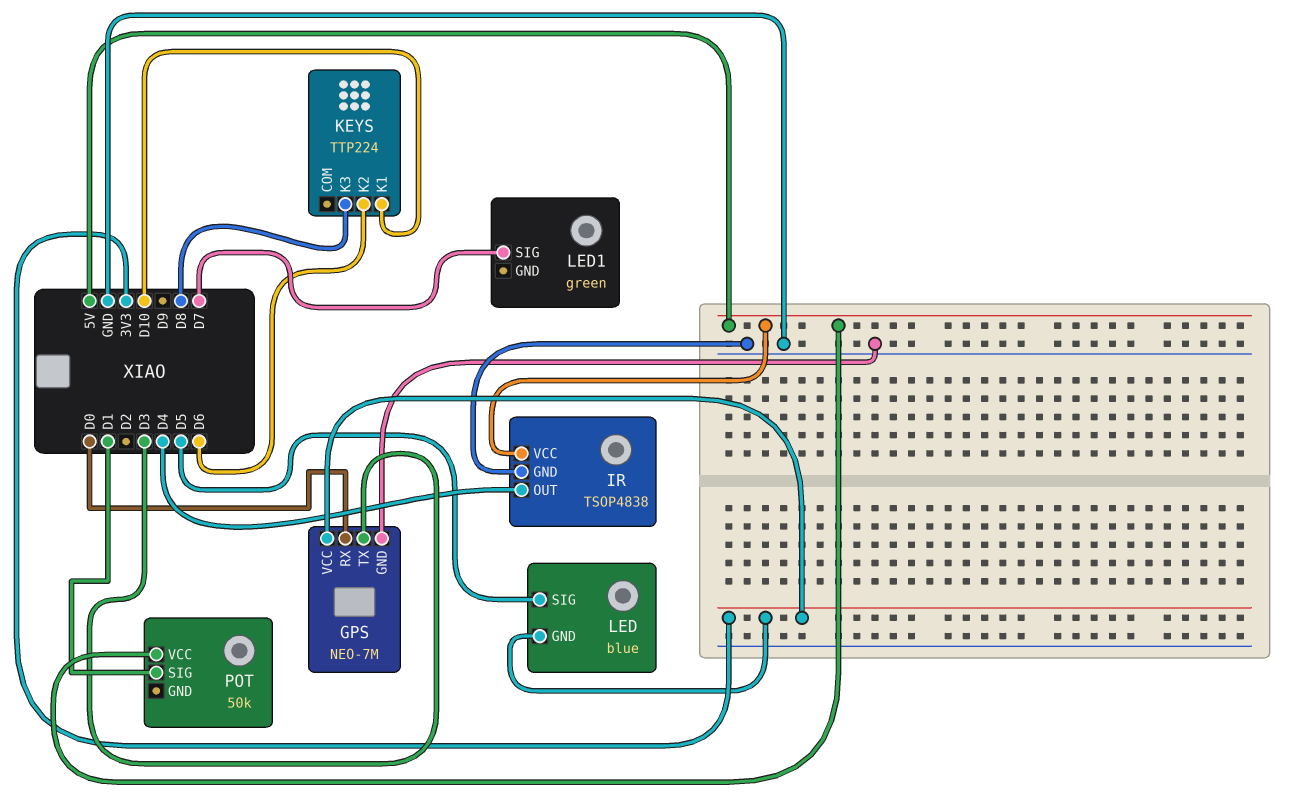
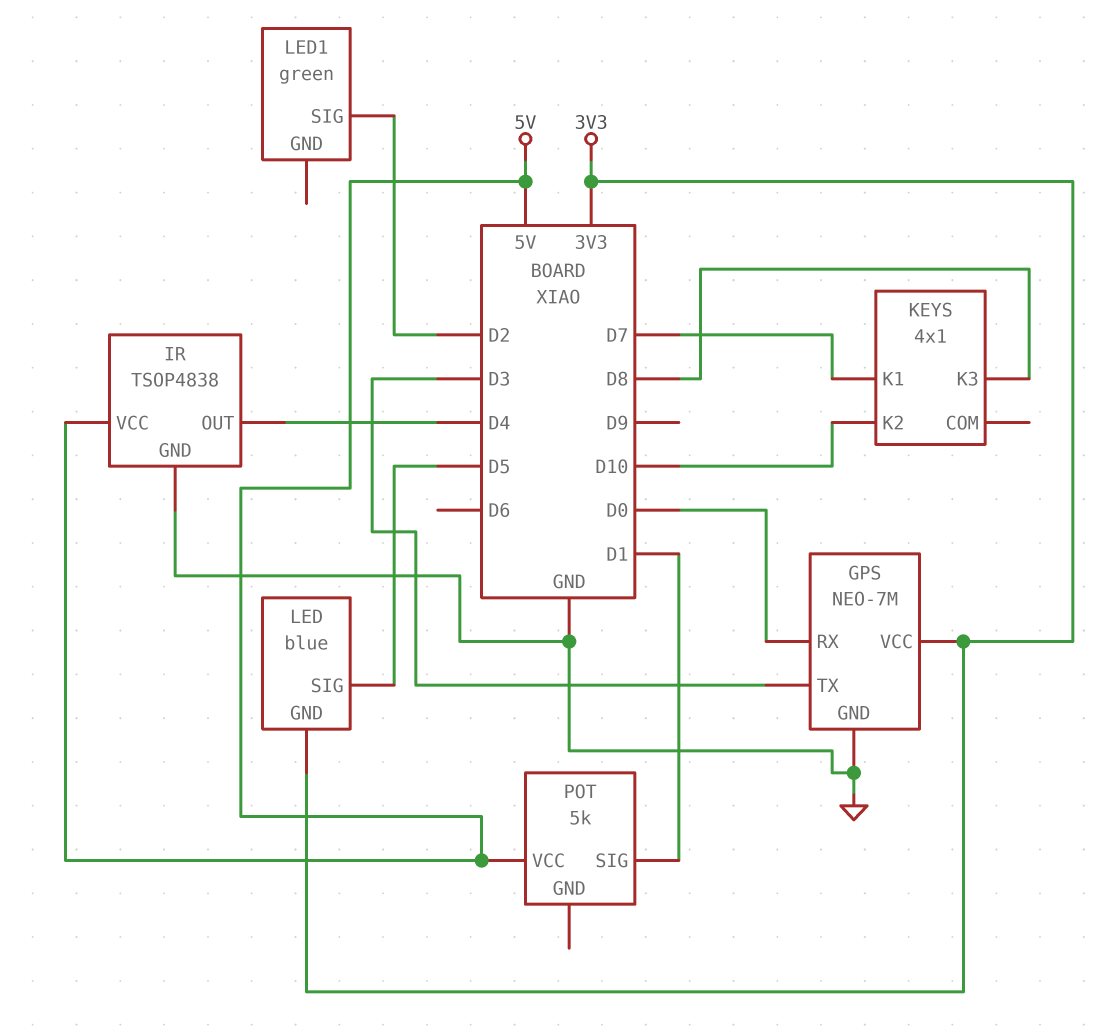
KEYS: TTP224 -> 4x1
KEYS pin K1: D10 -> D7
KEYS pin K2: D6 -> D10
LED1 pin SIG: D7 -> D2
POT: 50k -> 5k

